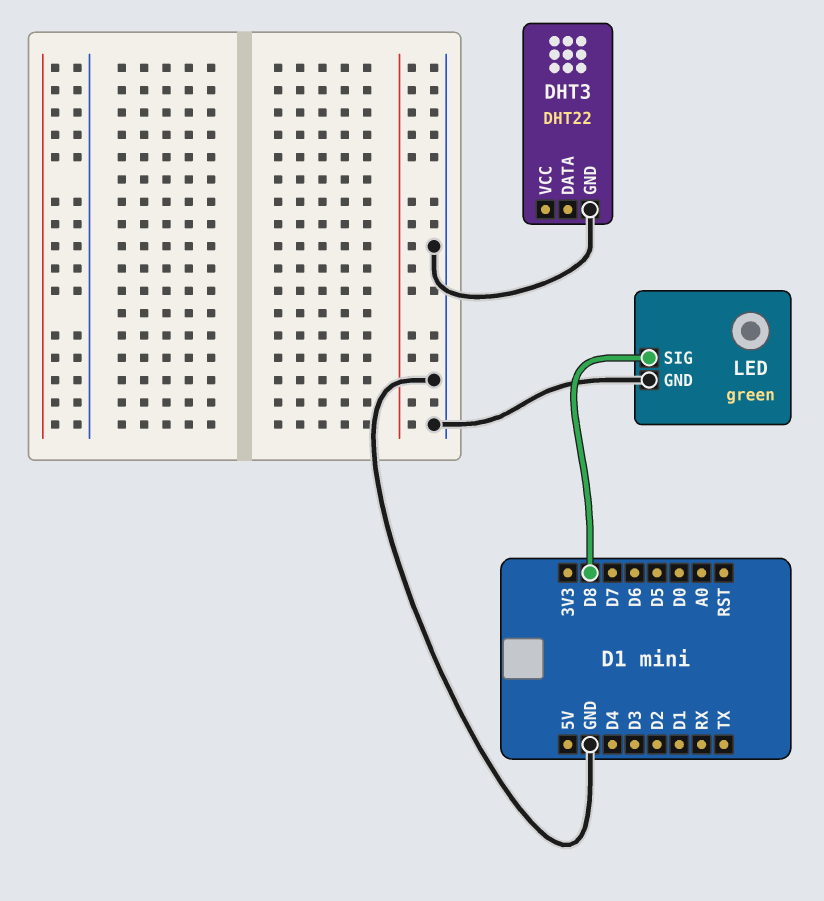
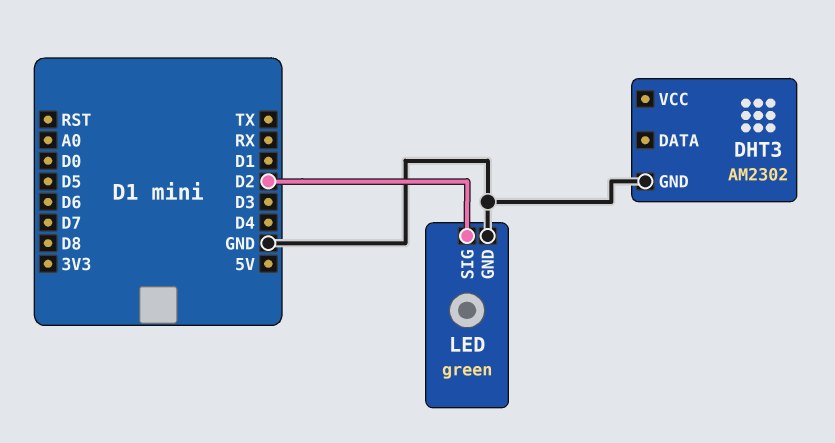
DHT3: DHT22 -> AM2302
LED pin SIG: D8 -> D2

